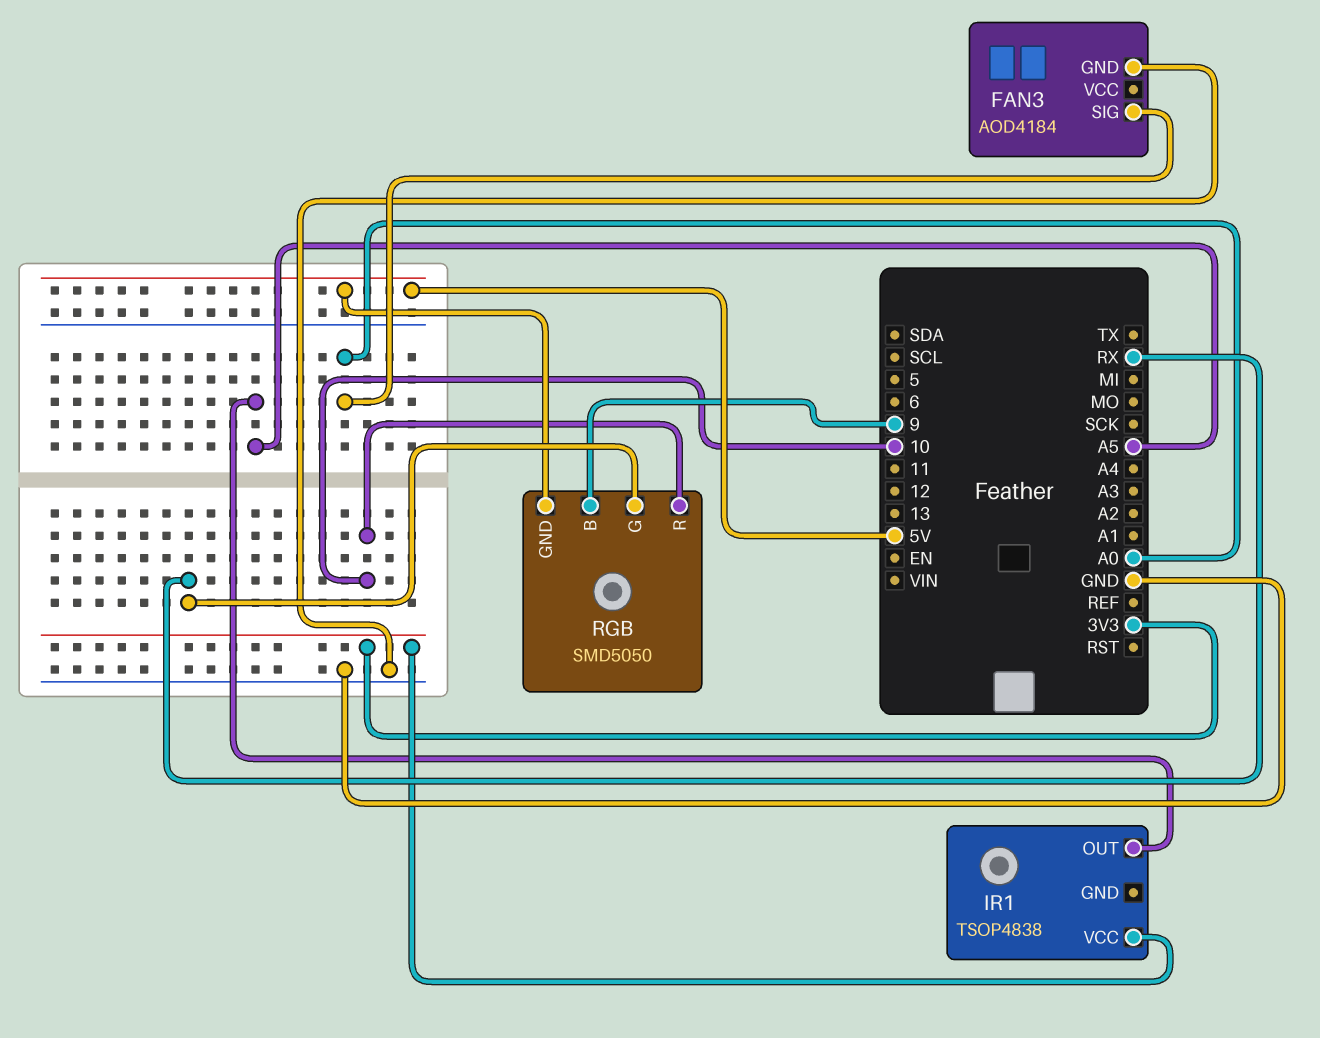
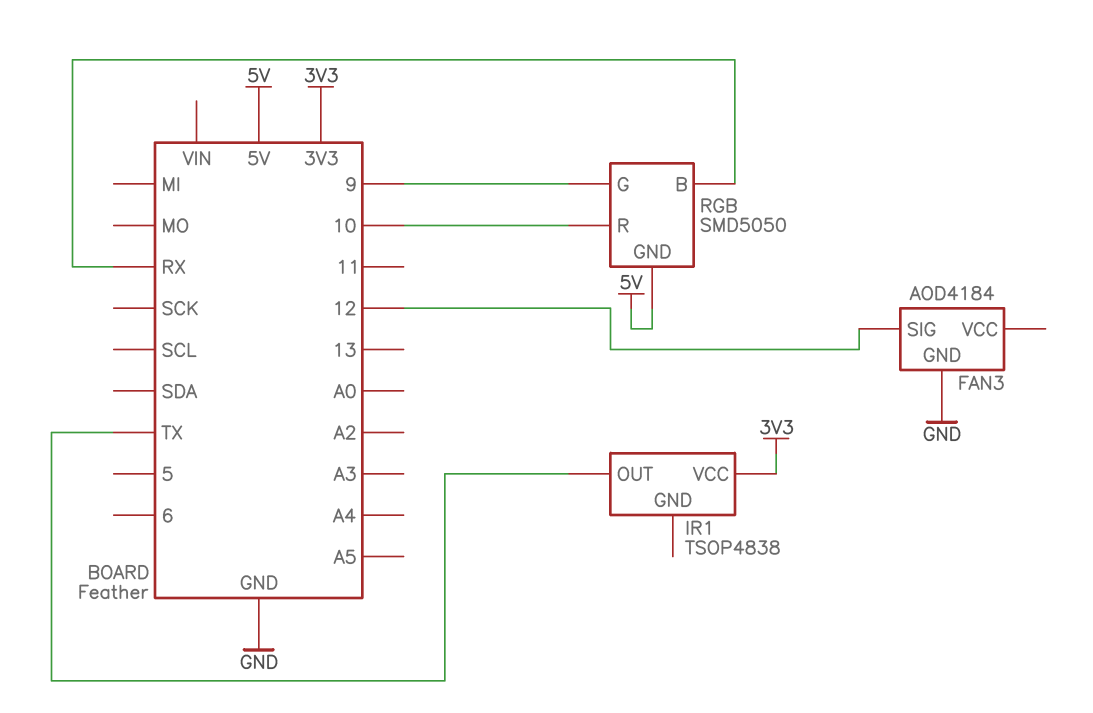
FAN3 pin SIG: A0 -> 12
IR1 pin OUT: A5 -> TX
RGB pin B: 9 -> RX
RGB pin G: RX -> 9

